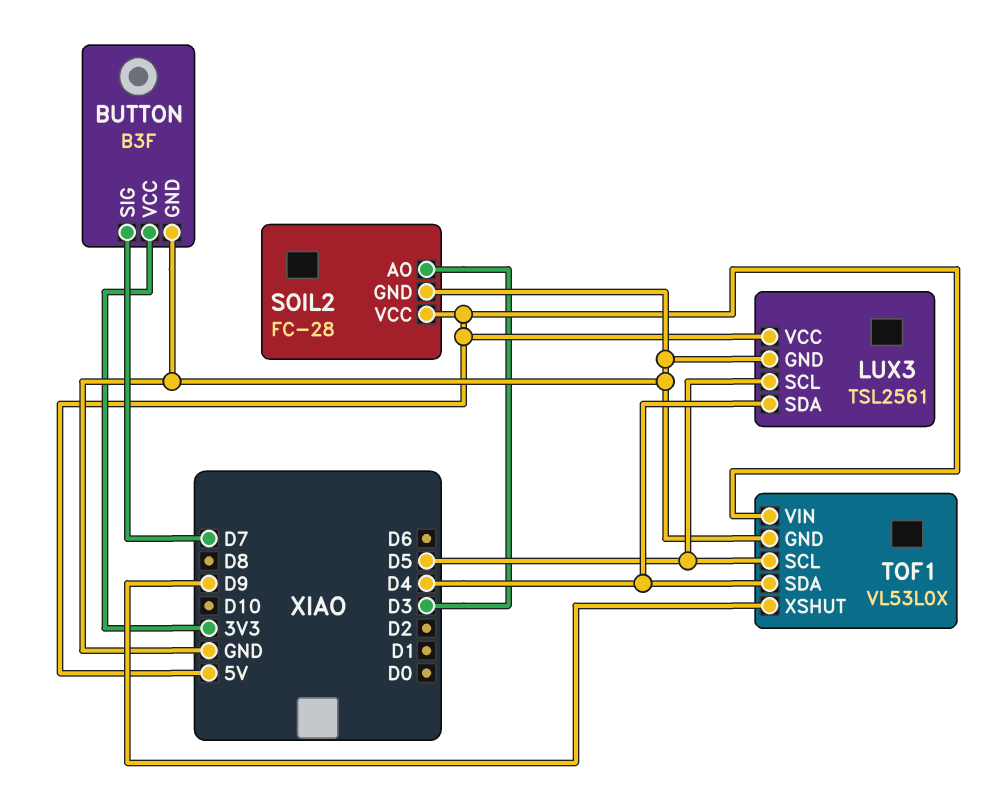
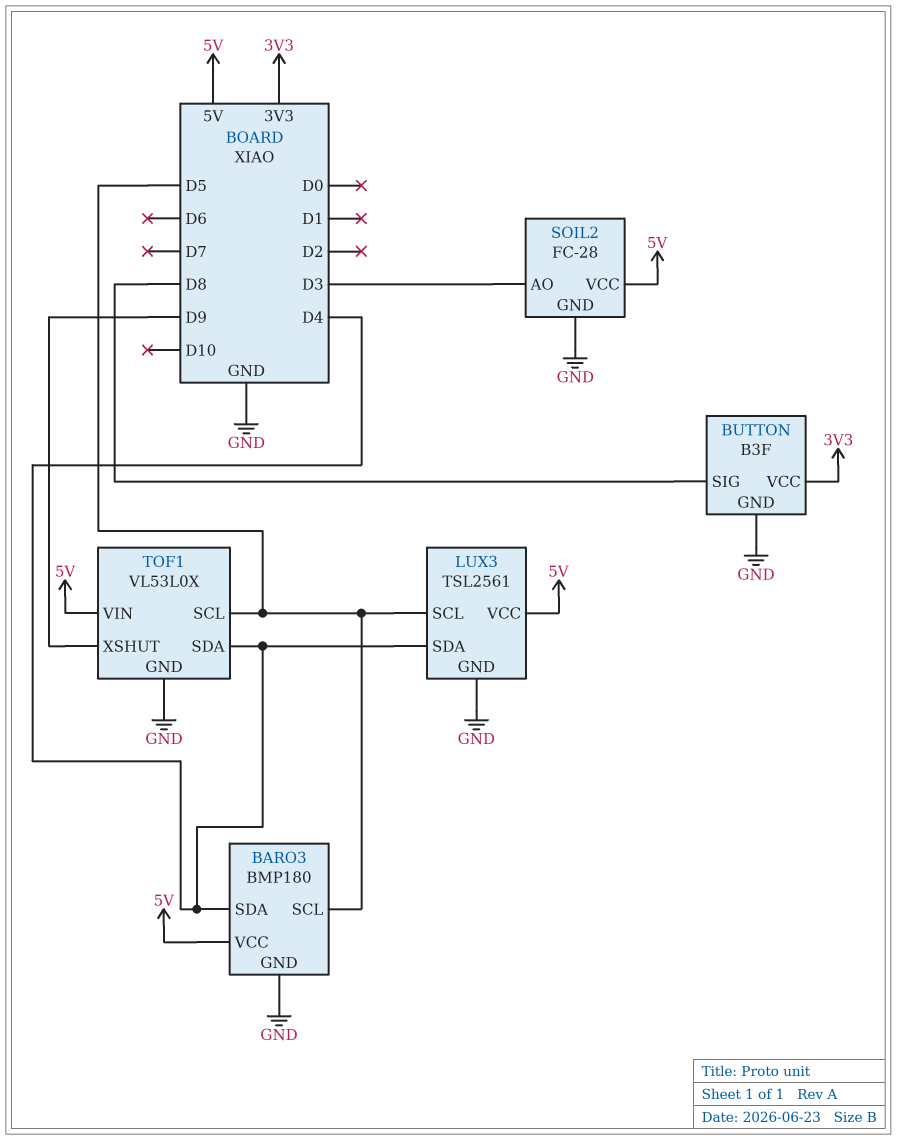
BARO3: none -> BMP180
BARO3 pin GND: none -> GND
BARO3 pin SCL: none -> D5
BARO3 pin SDA: none -> D4
BARO3 pin VCC: none -> 5V
BUTTON pin SIG: D7 -> D8

